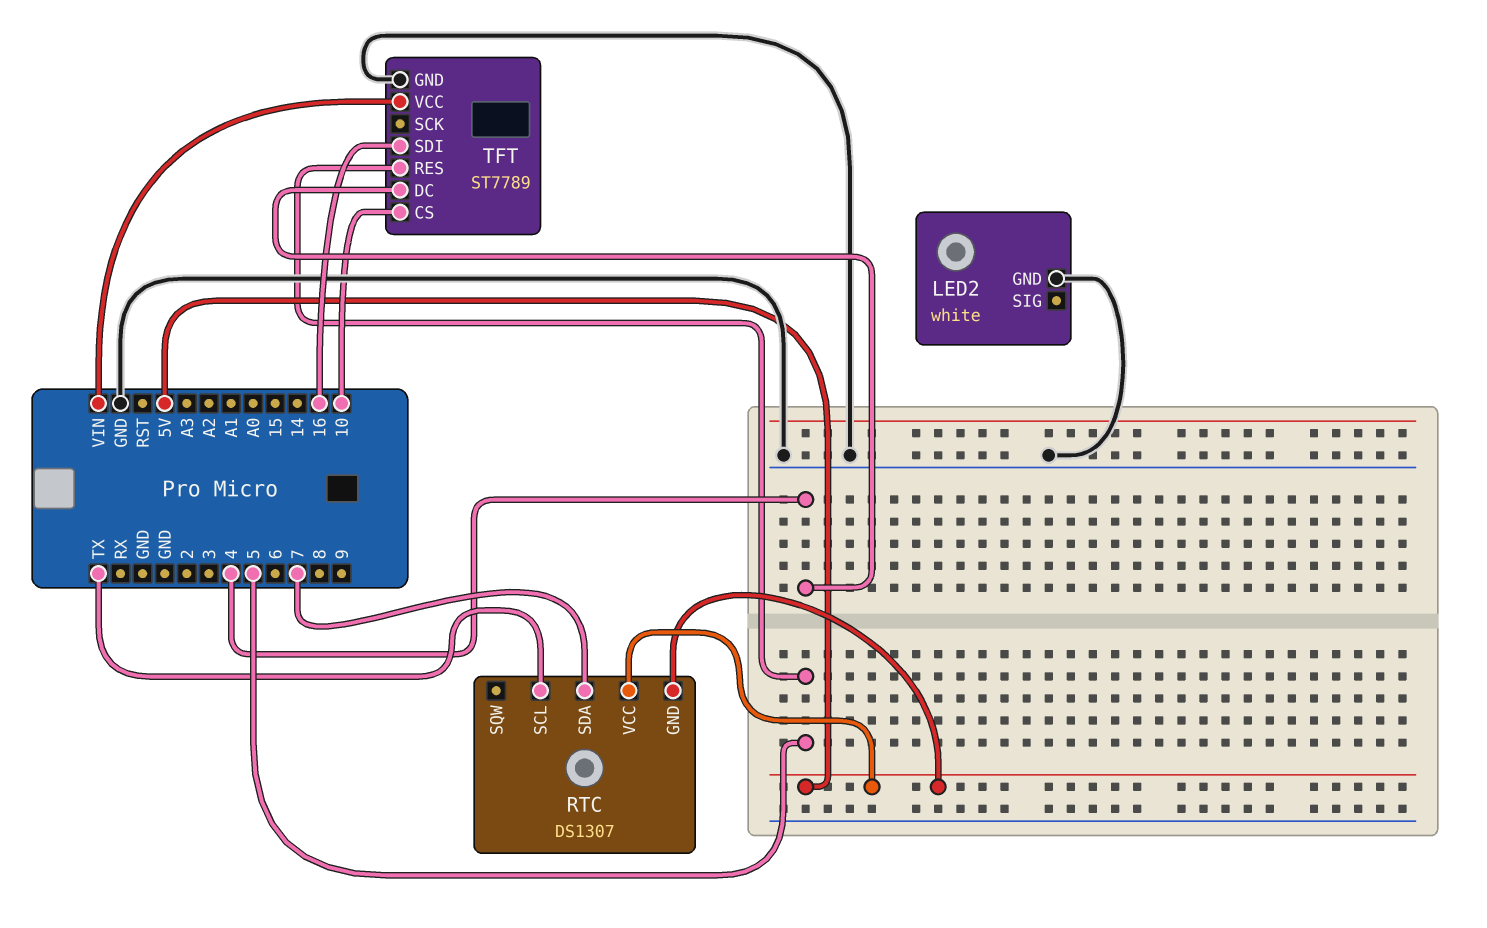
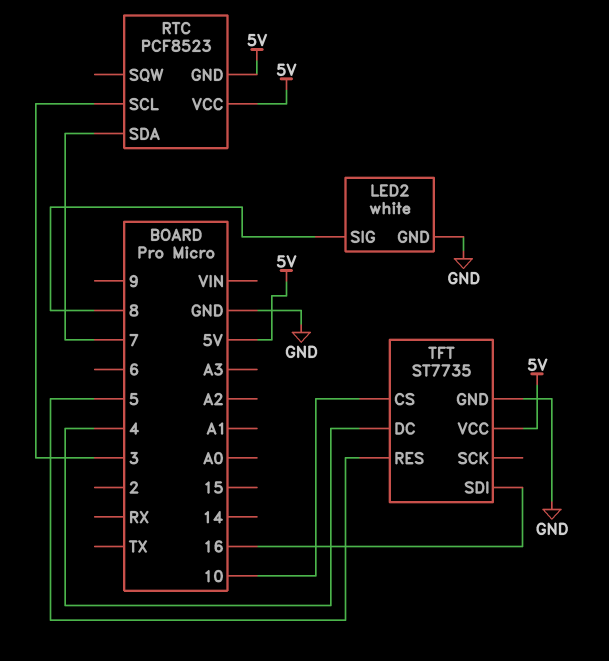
LED2 pin SIG: none -> 8
RTC: DS1307 -> PCF8523
RTC pin SCL: TX -> 3
TFT: ST7789 -> ST7735
TFT pin VCC: VIN -> 5V

